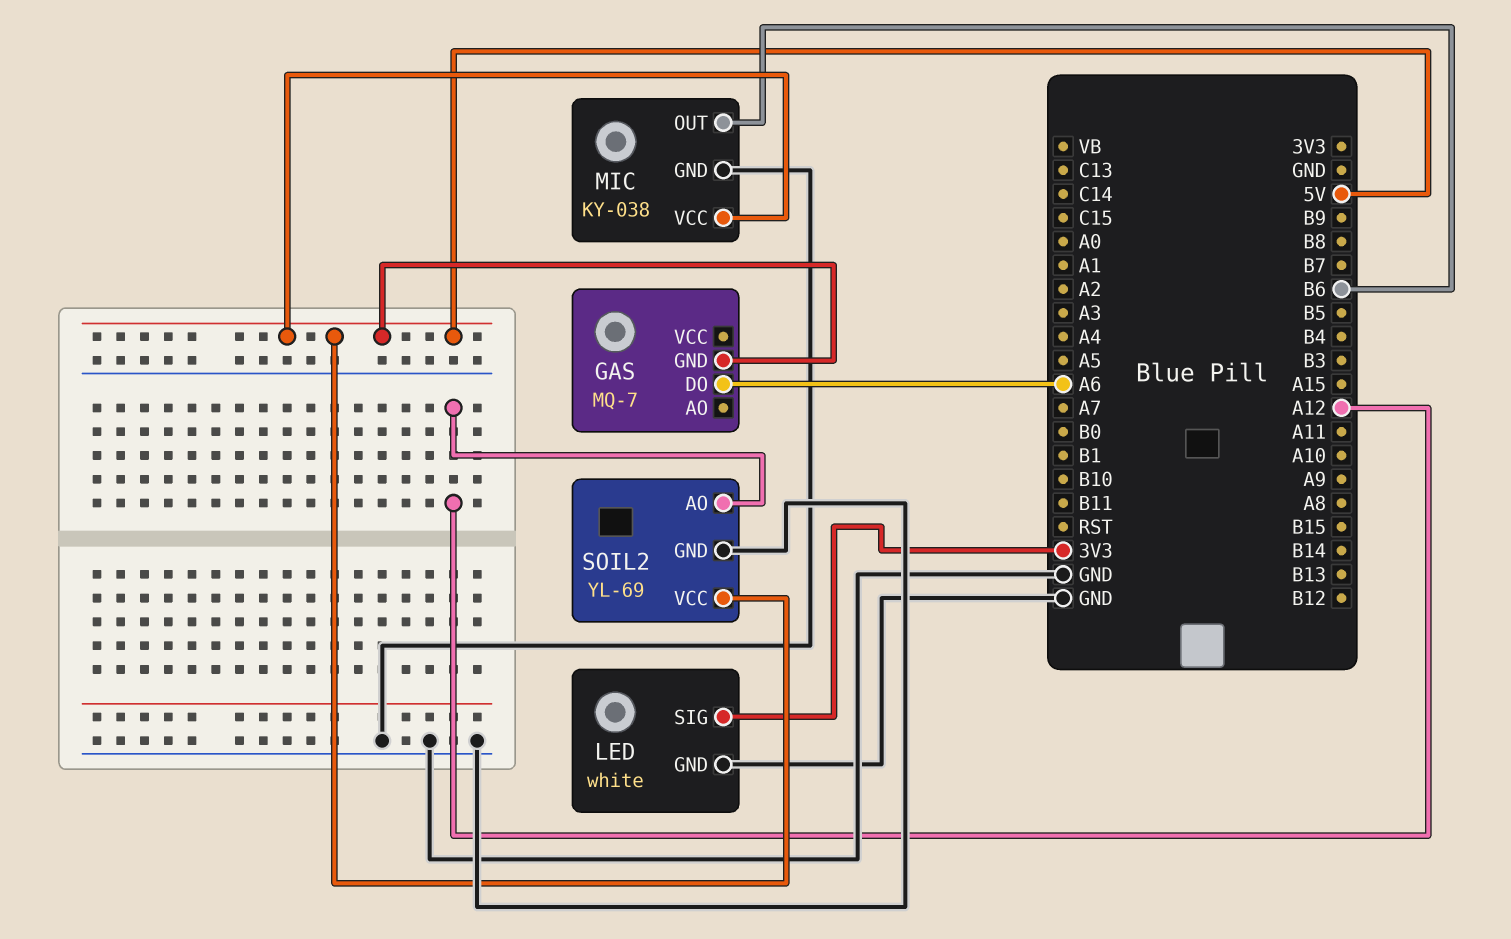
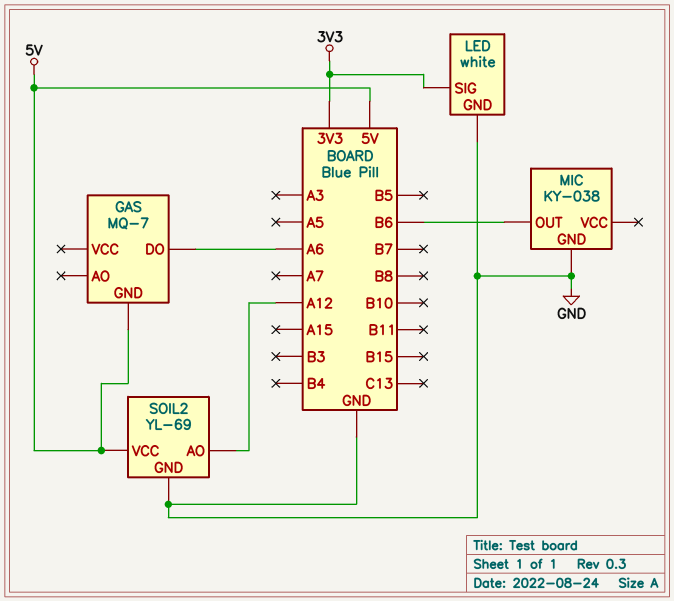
MIC pin VCC: 5V -> none

